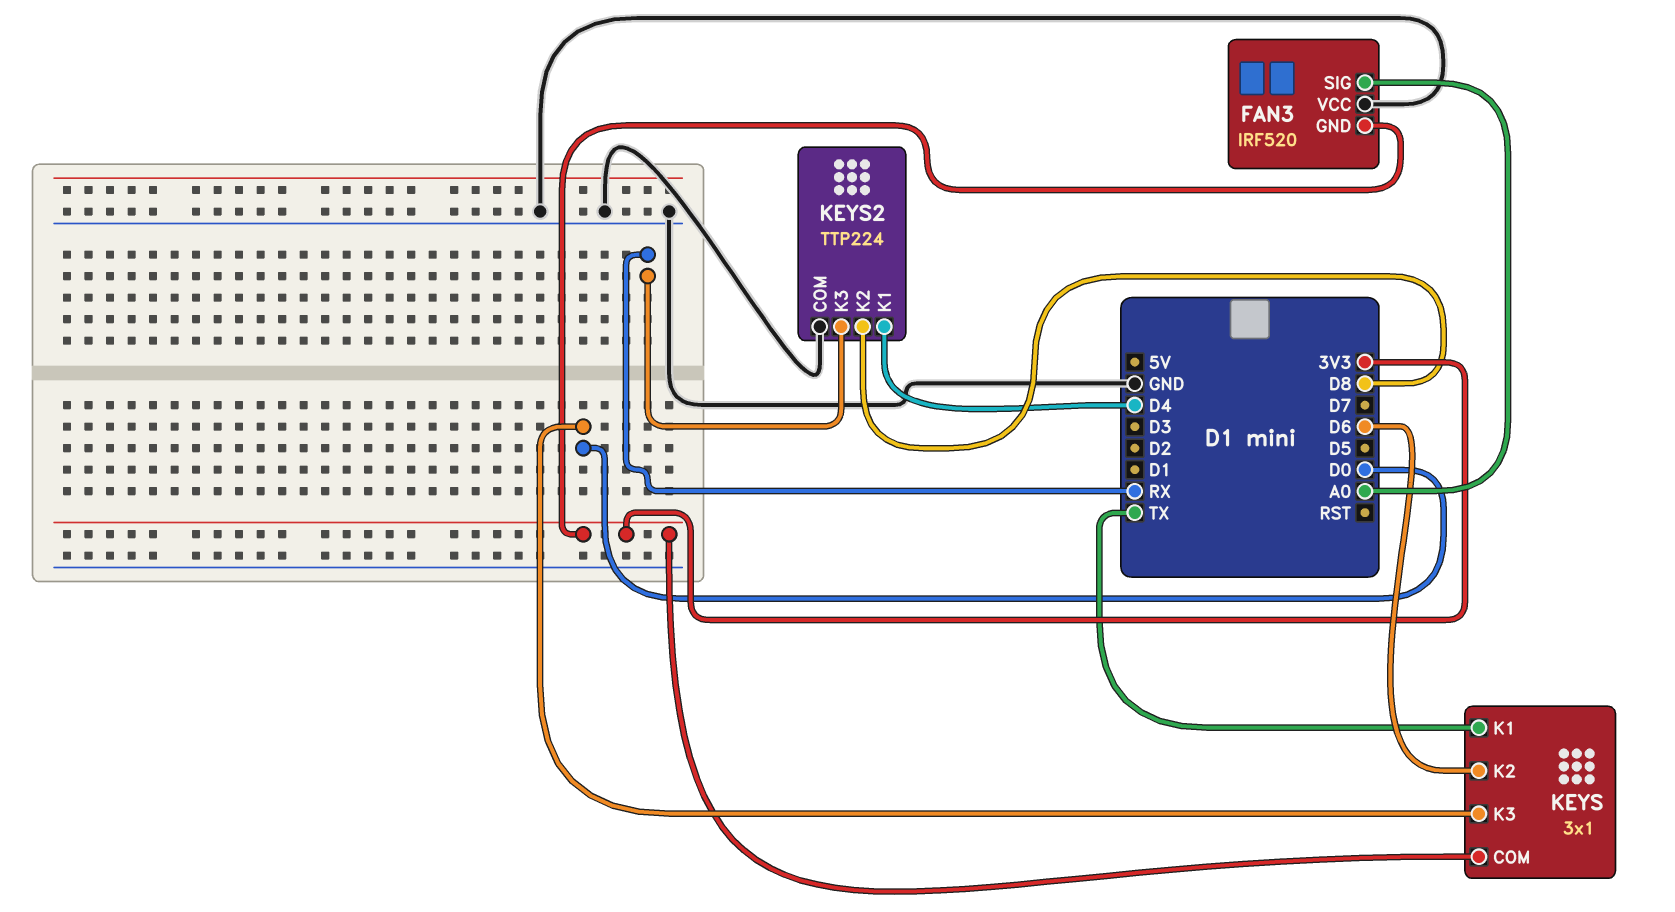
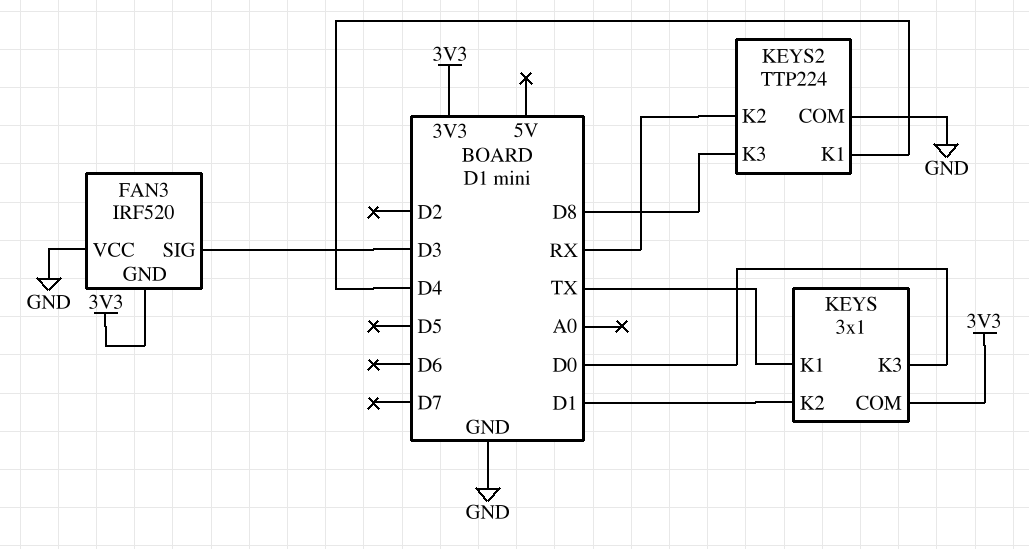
FAN3 pin SIG: A0 -> D3
KEYS pin K2: D6 -> D1
KEYS2 pin K2: D8 -> RX
KEYS2 pin K3: RX -> D8

